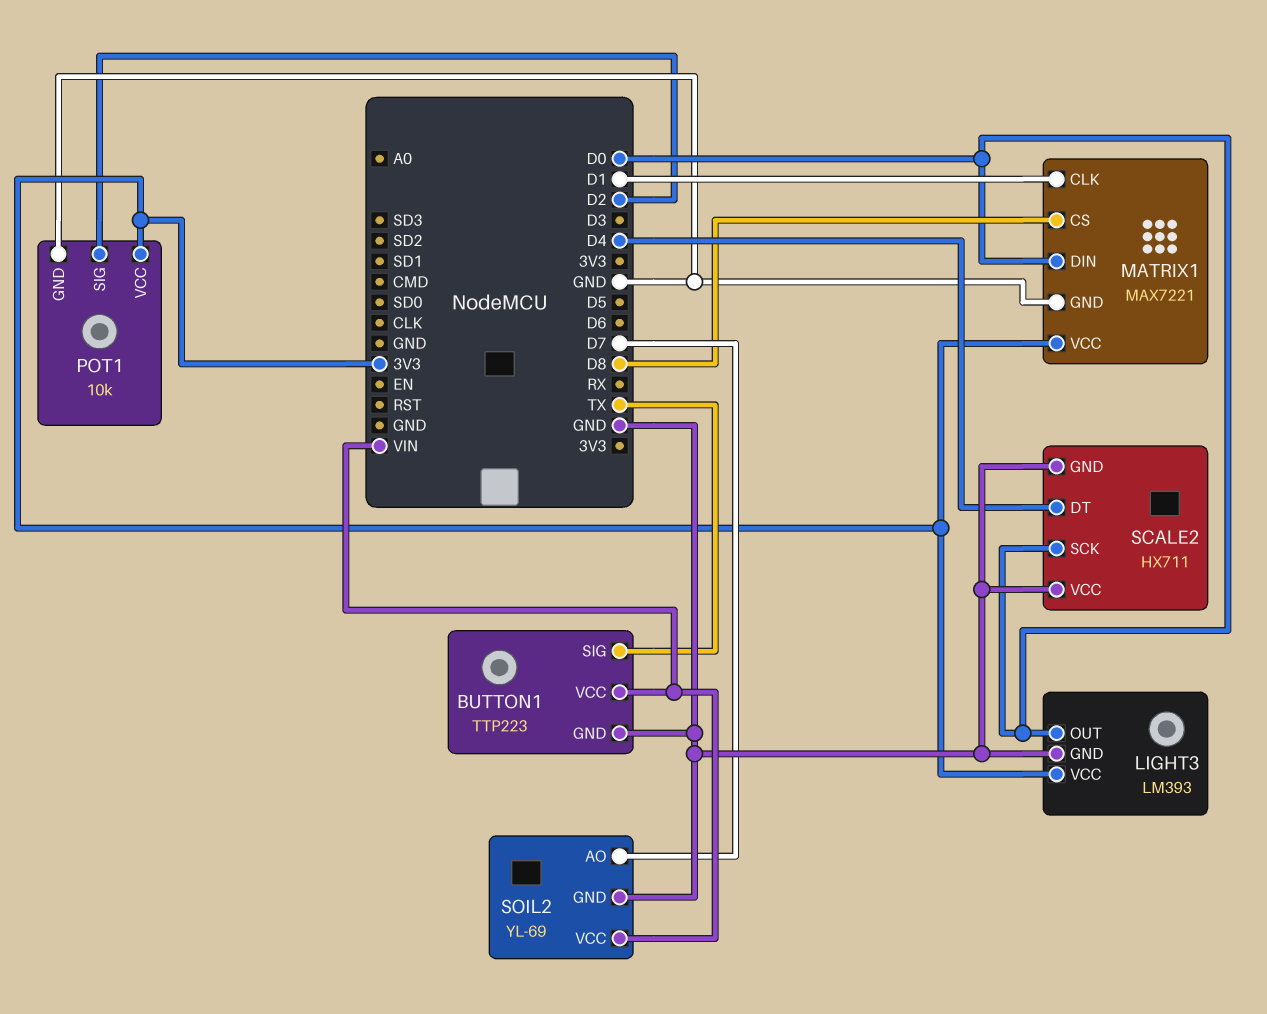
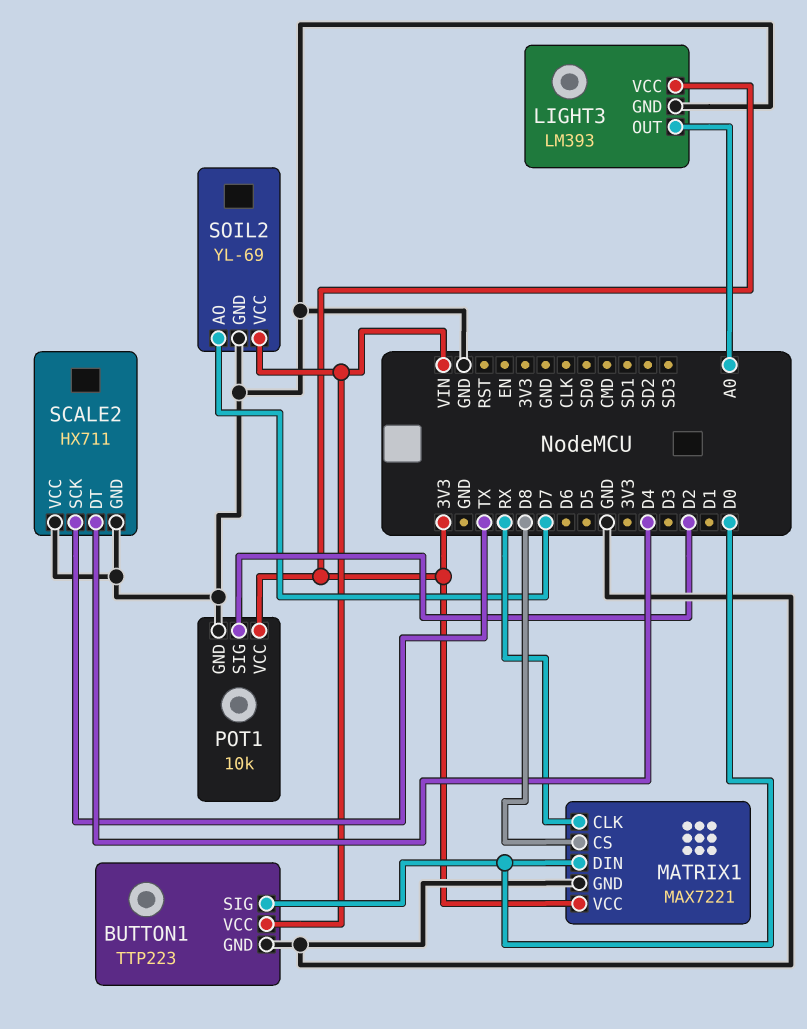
BUTTON1 pin SIG: TX -> D0
LIGHT3 pin OUT: D0 -> A0
MATRIX1 pin CLK: D1 -> RX
SCALE2 pin SCK: D0 -> TX

